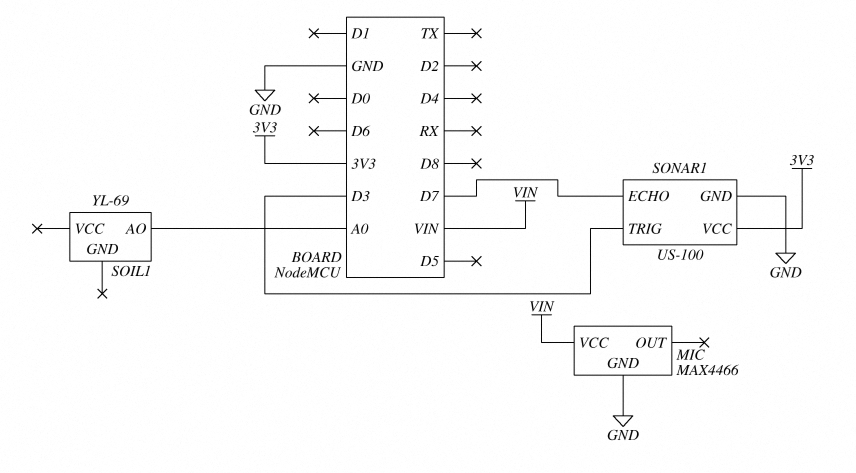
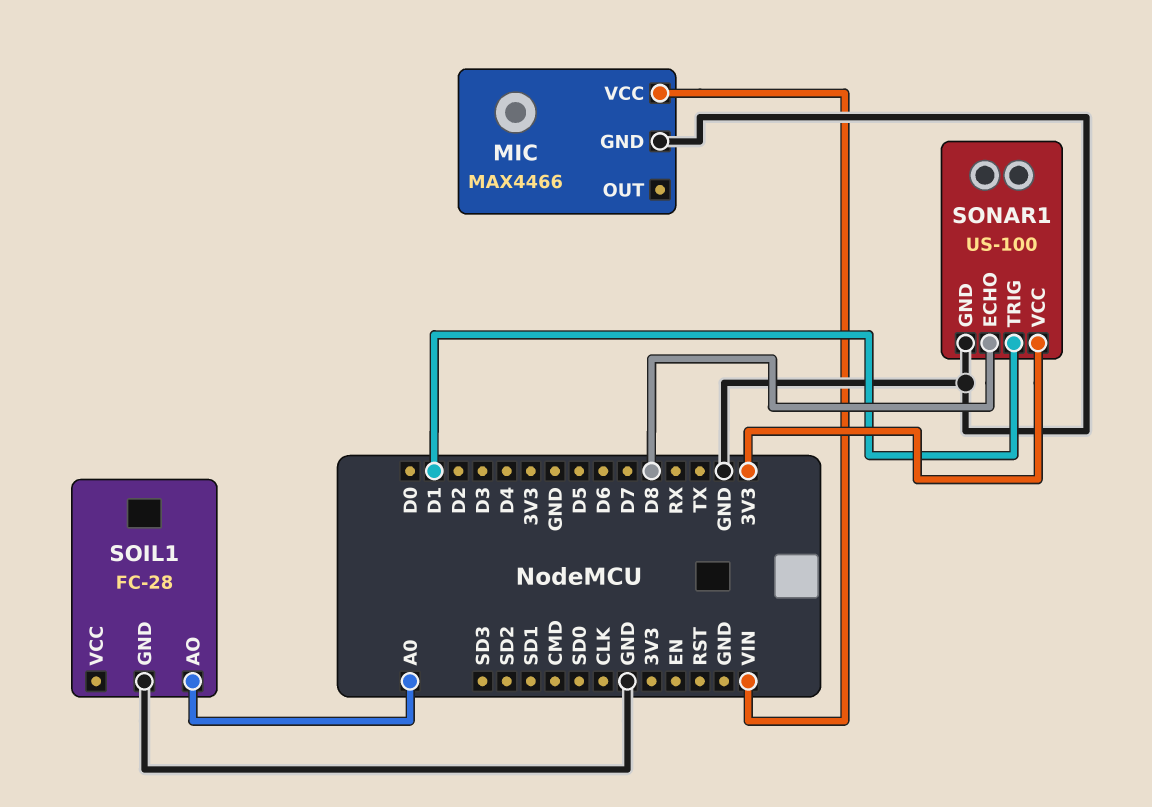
SOIL1: YL-69 -> FC-28
SOIL1 pin GND: none -> GND
SONAR1 pin ECHO: D7 -> D8
SONAR1 pin TRIG: D3 -> D1

